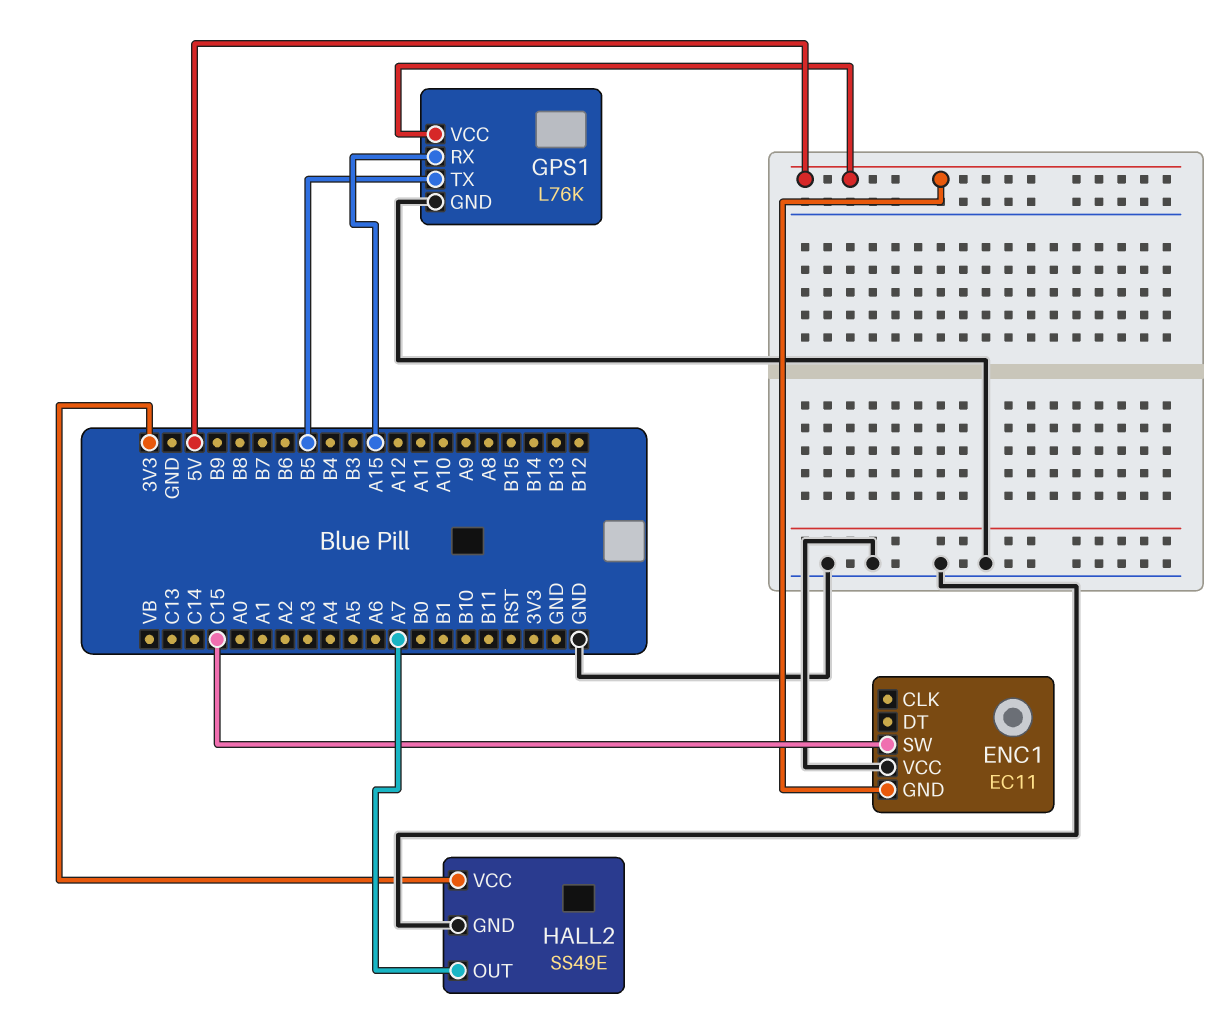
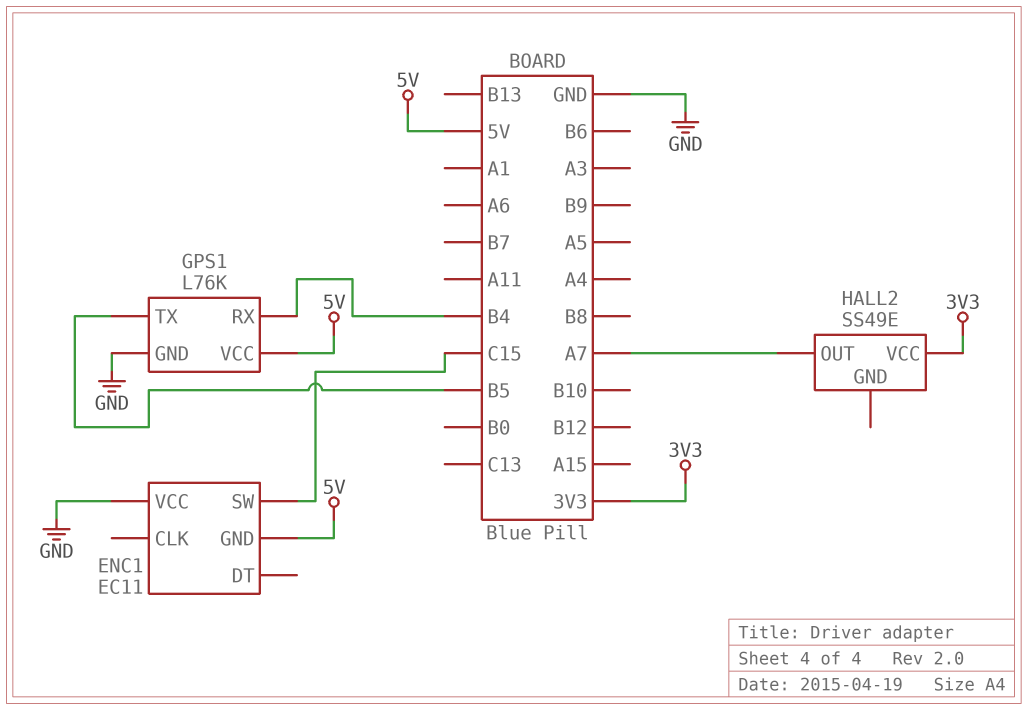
GPS1 pin RX: A15 -> B4
HALL2 pin GND: GND -> none

